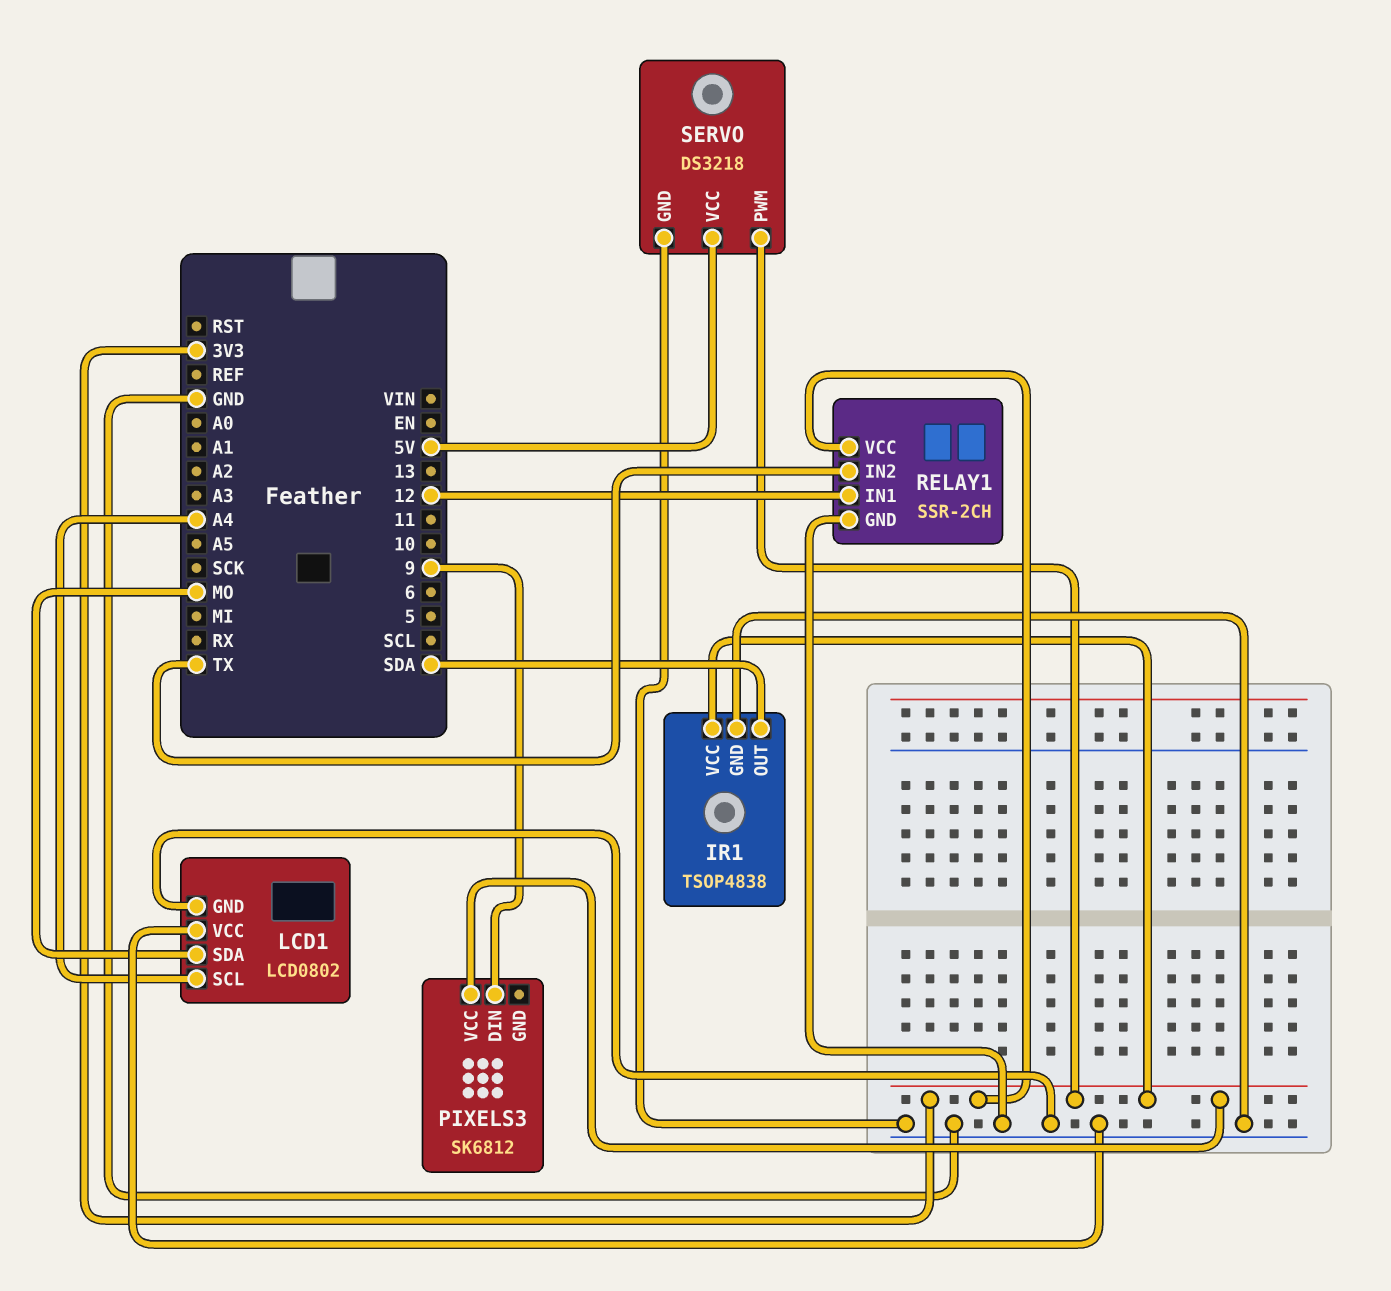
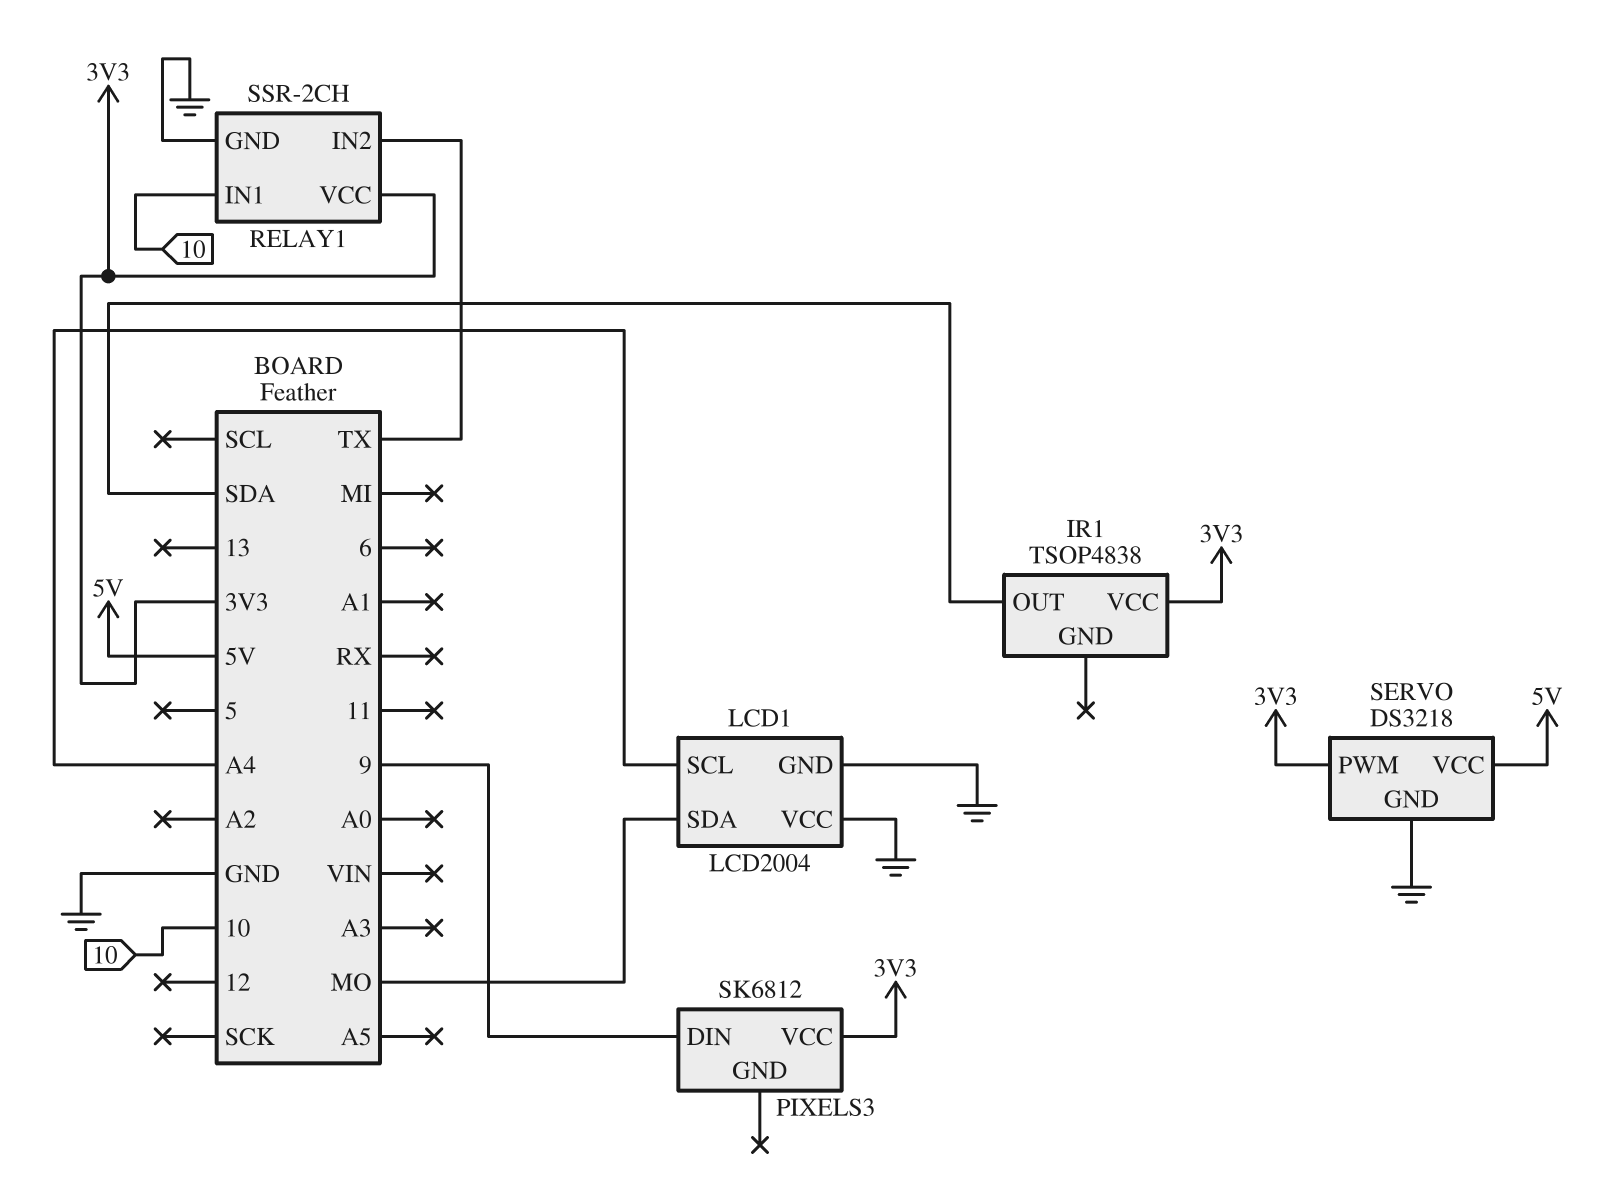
IR1 pin GND: GND -> none
LCD1: LCD0802 -> LCD2004
RELAY1 pin IN1: 12 -> 10

